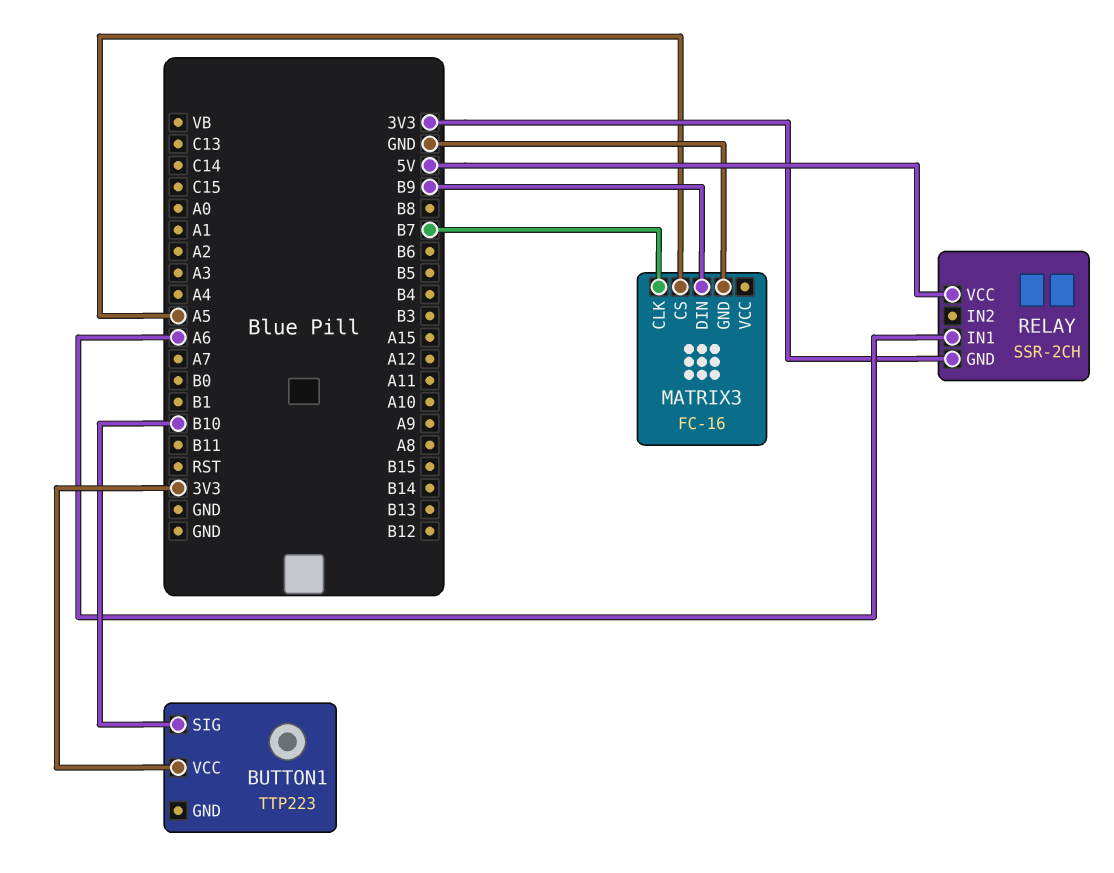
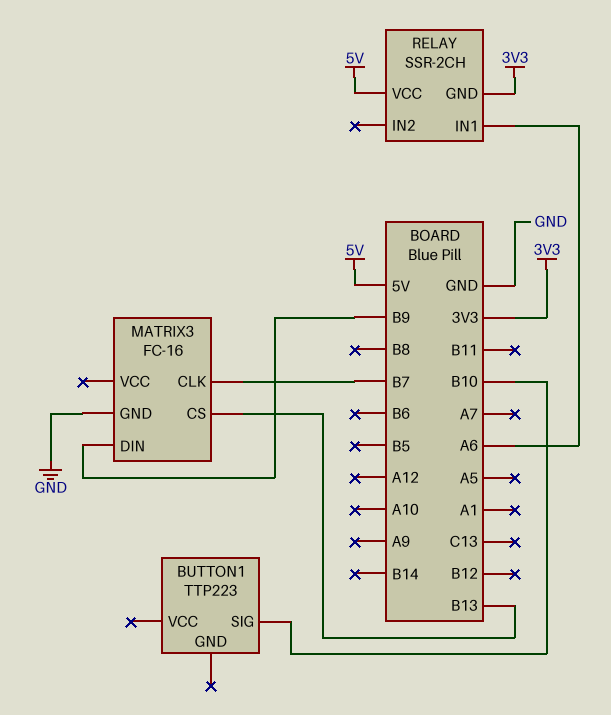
BUTTON1 pin VCC: 3V3 -> none
MATRIX3 pin CS: A5 -> B13

